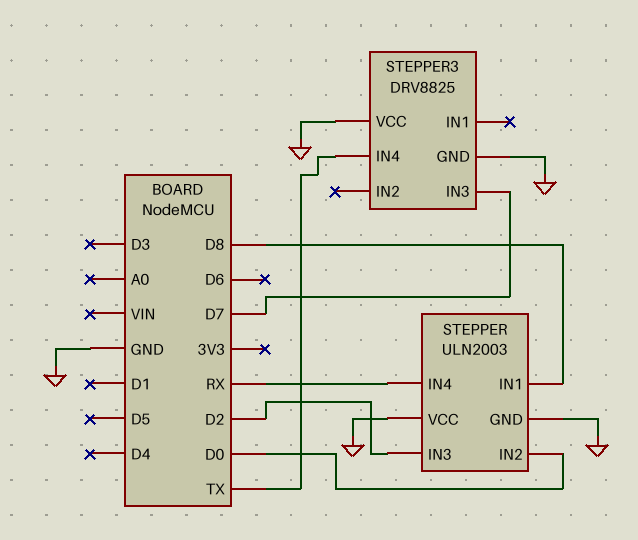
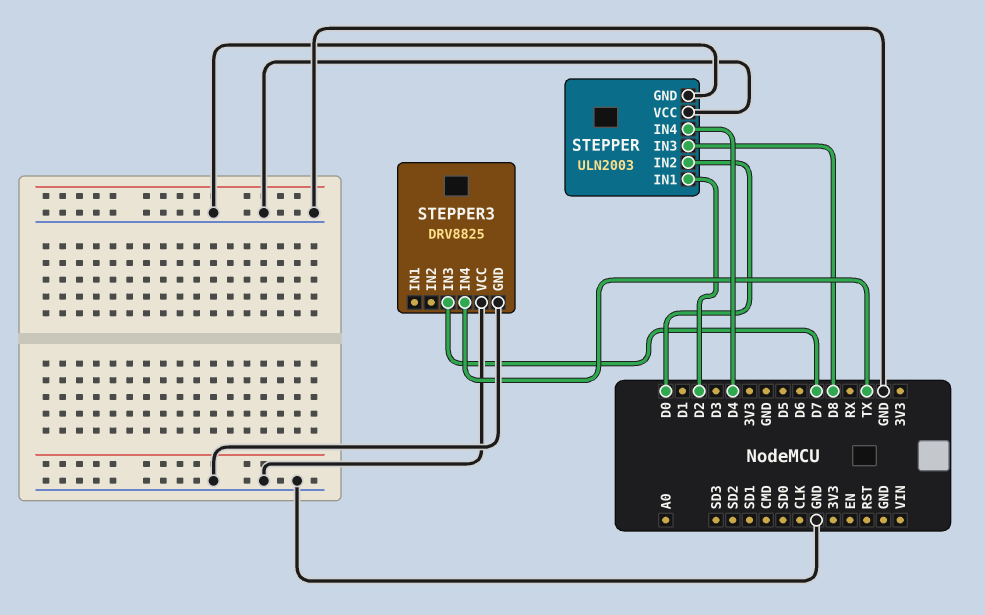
STEPPER pin IN1: D8 -> D2
STEPPER pin IN3: D2 -> D8
STEPPER pin IN4: RX -> D4

